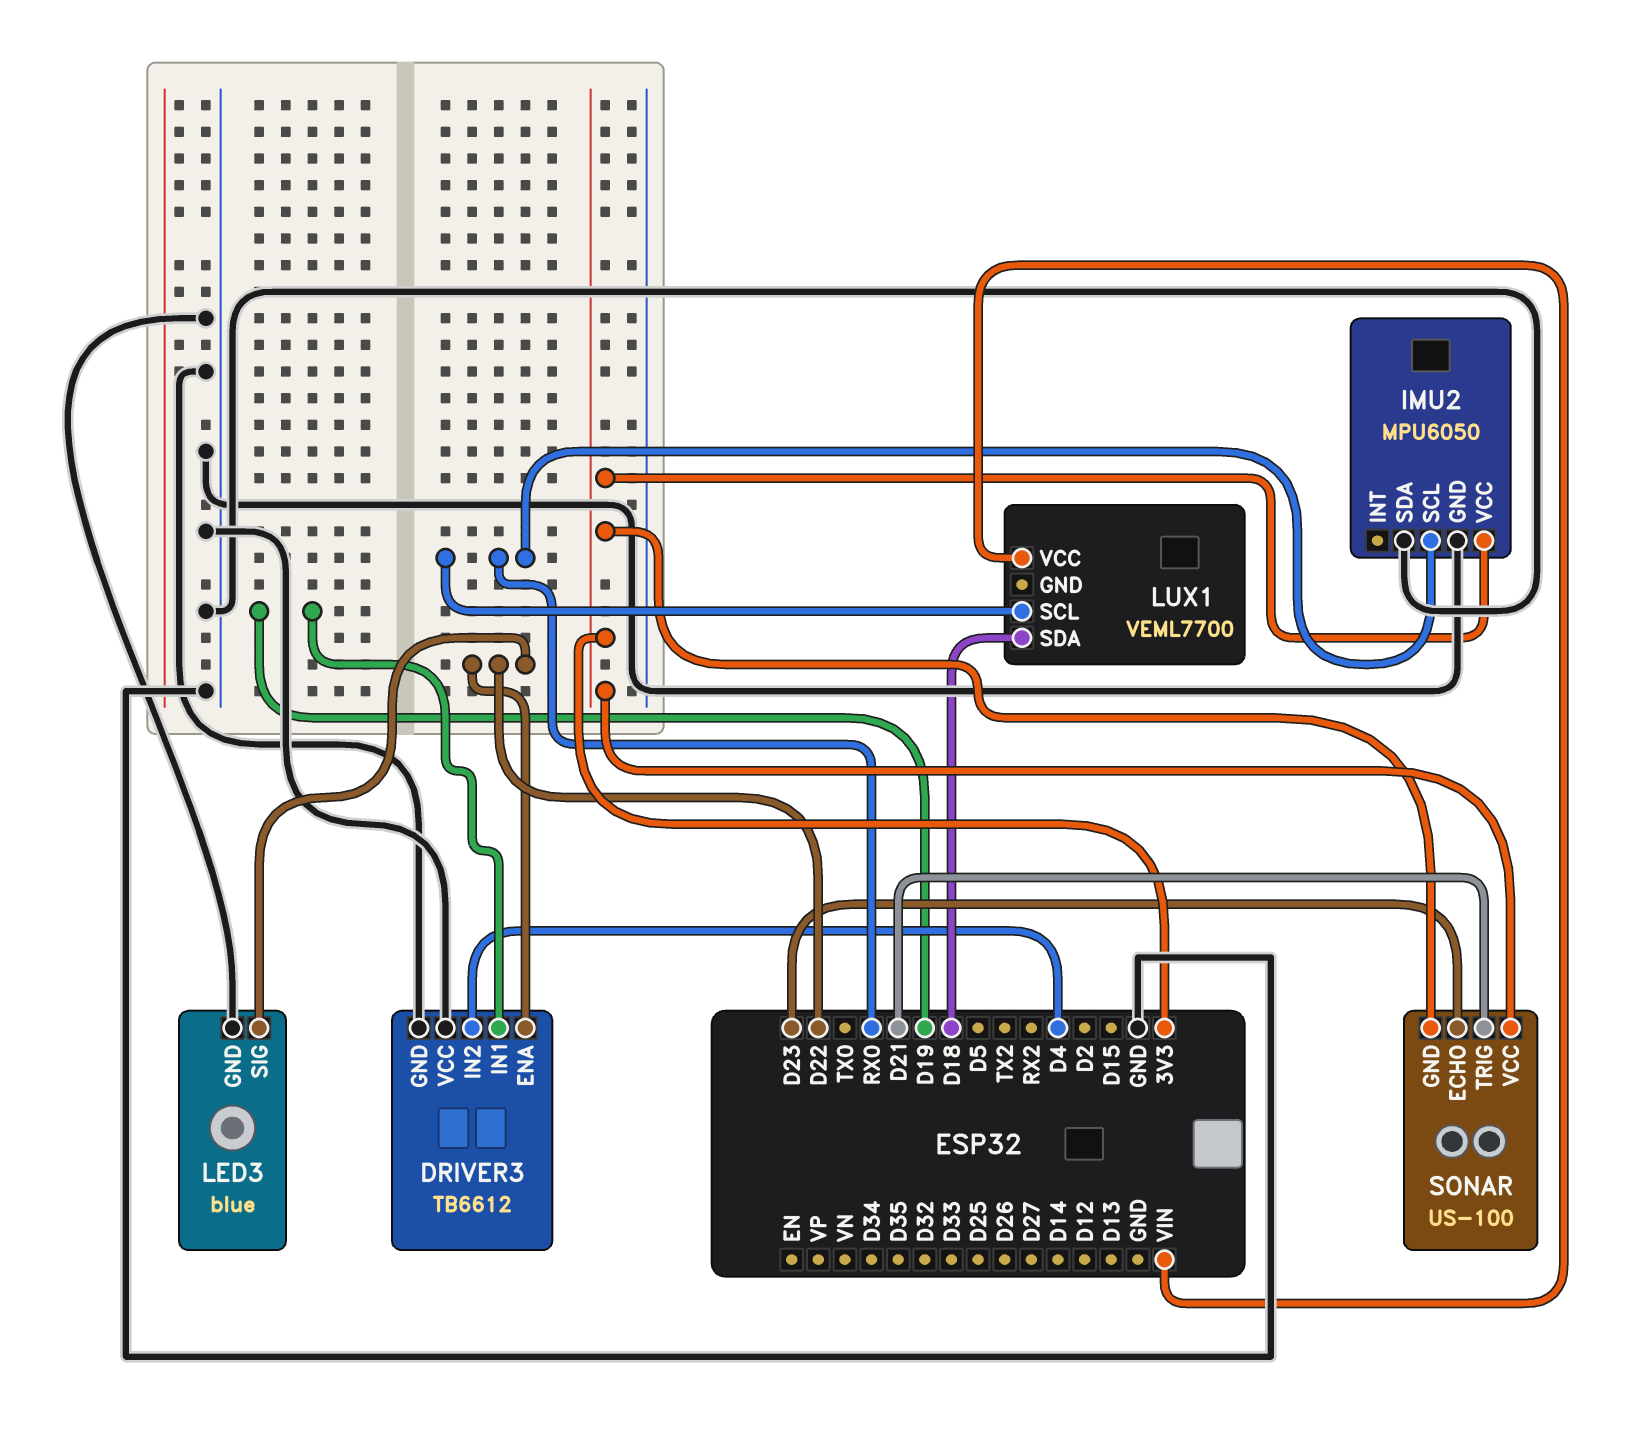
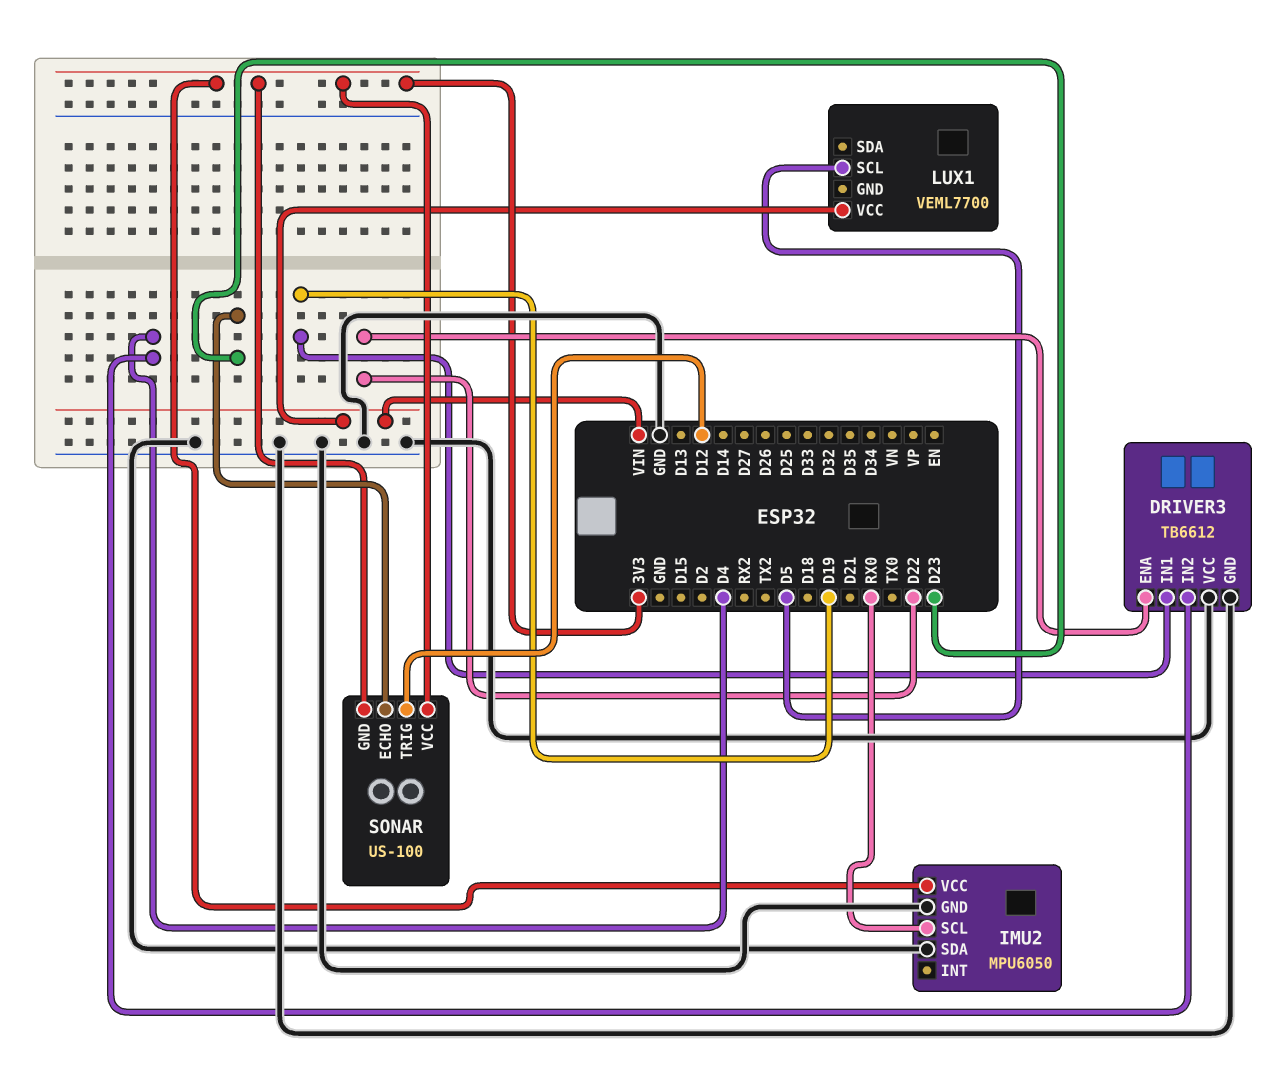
LED3: blue -> none
LED3 pin GND: GND -> none
LED3 pin SIG: D22 -> none
LUX1 pin SCL: RX0 -> D5
LUX1 pin SDA: D18 -> none
SONAR pin TRIG: D21 -> D12

